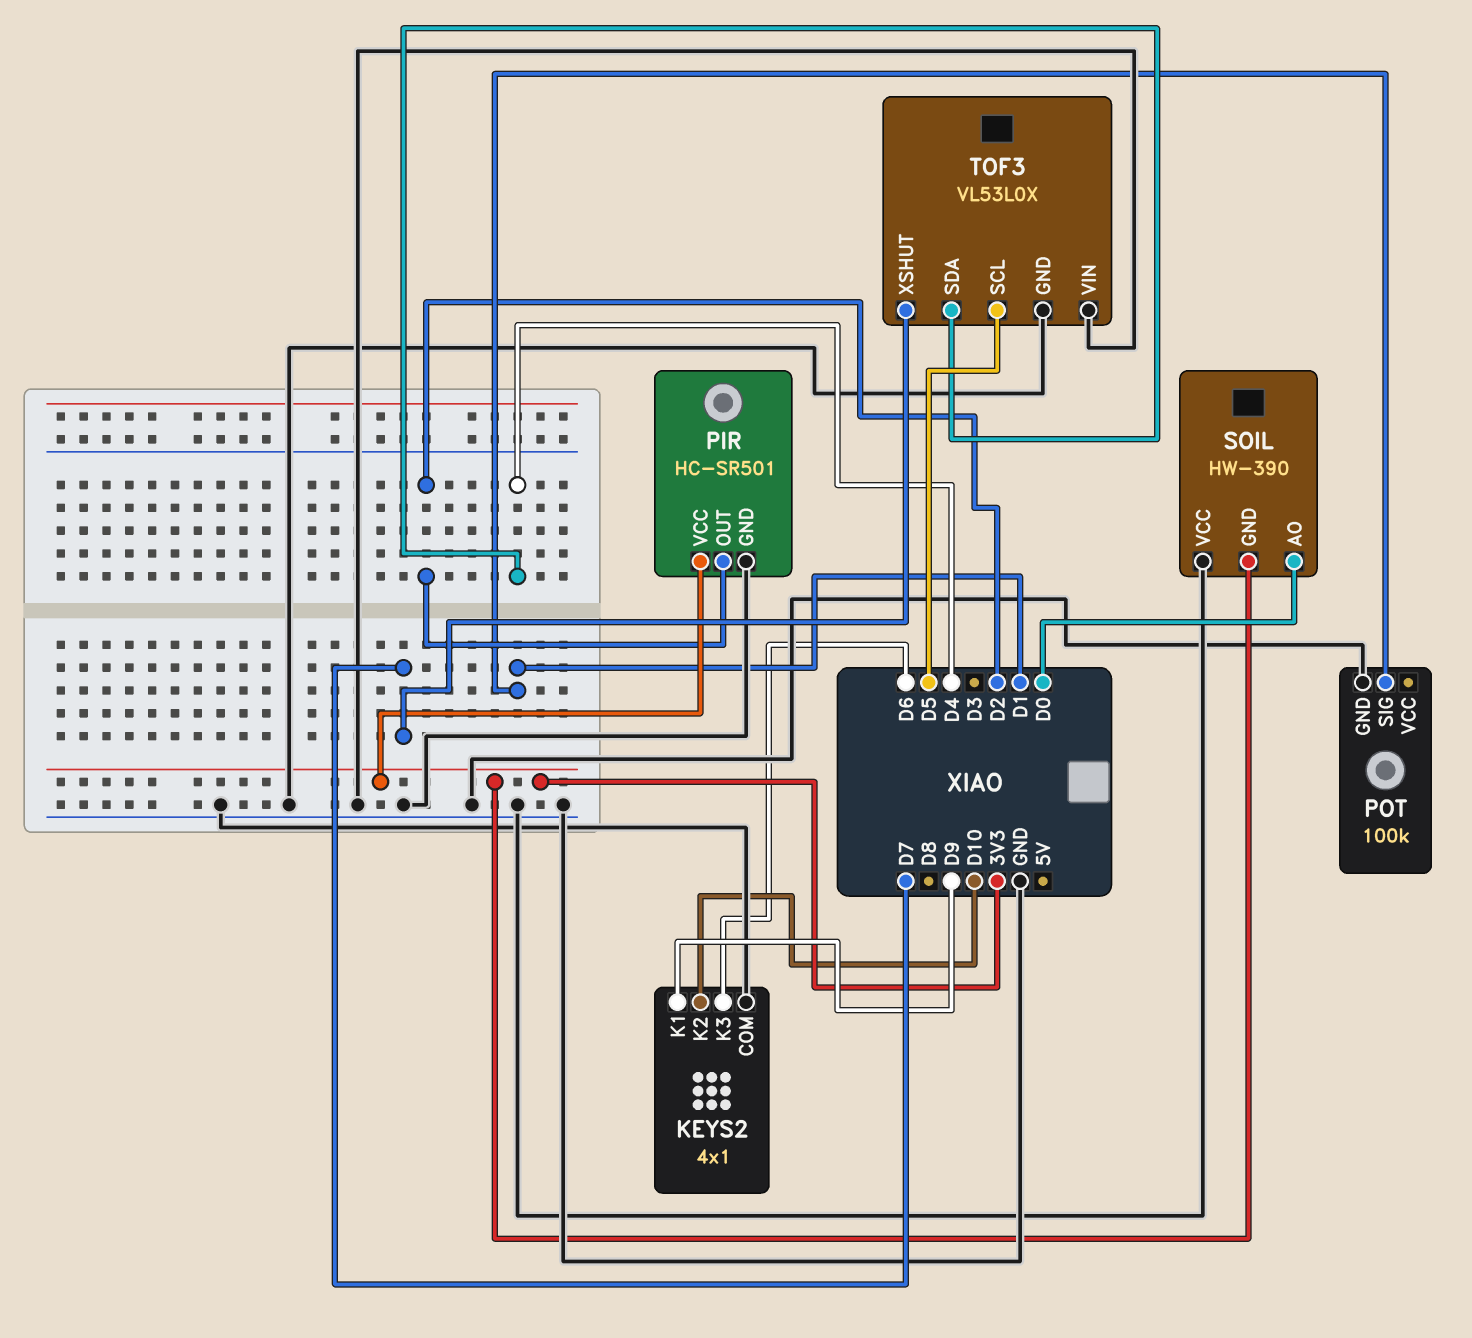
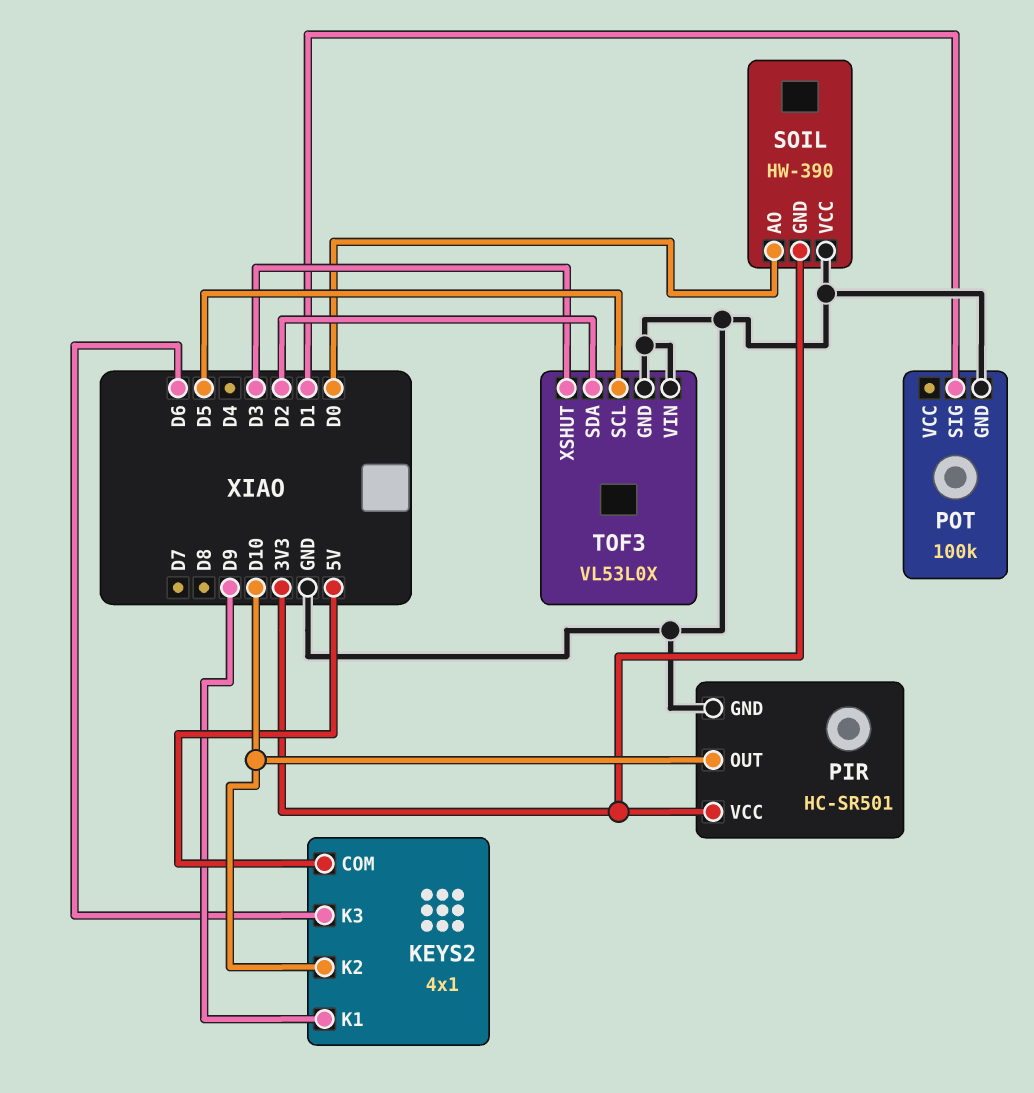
KEYS2 pin COM: GND -> 5V
PIR pin OUT: D2 -> D10
TOF3 pin SDA: D4 -> D2
TOF3 pin XSHUT: D7 -> D3

